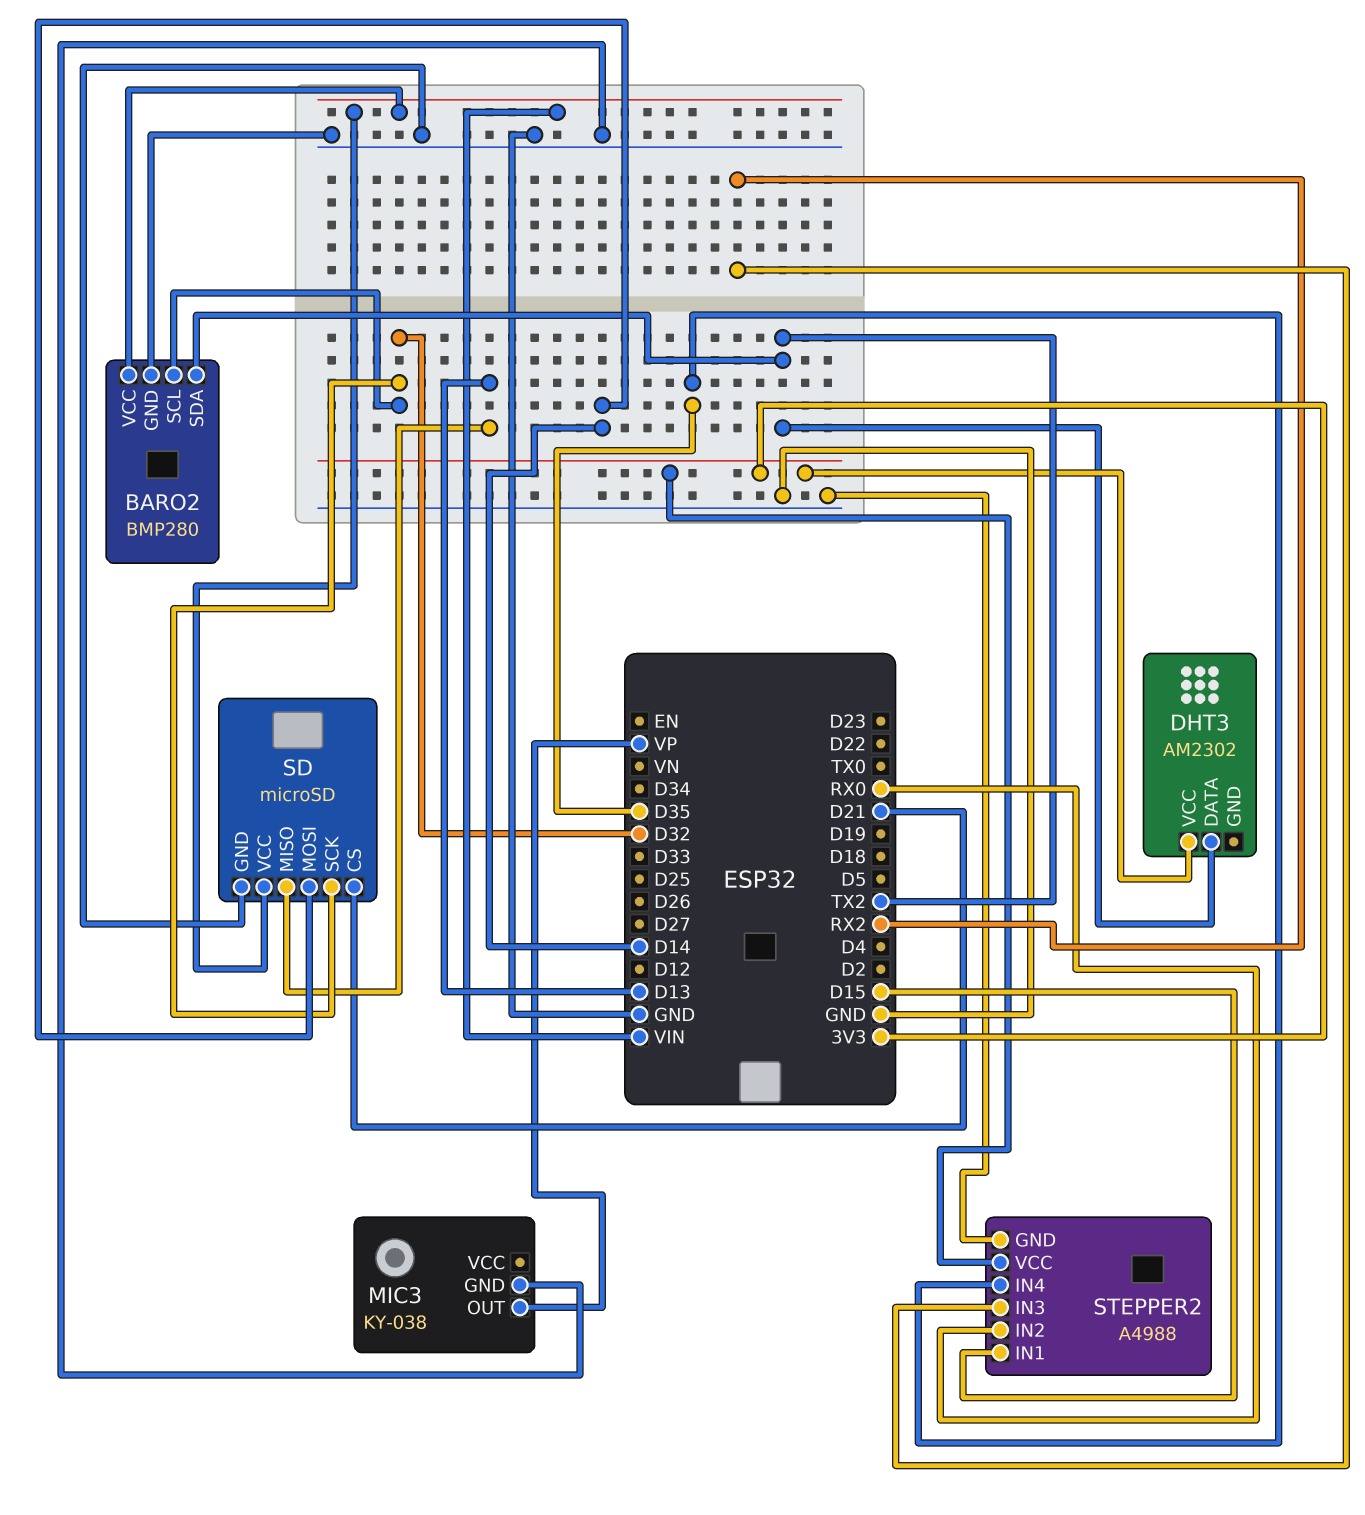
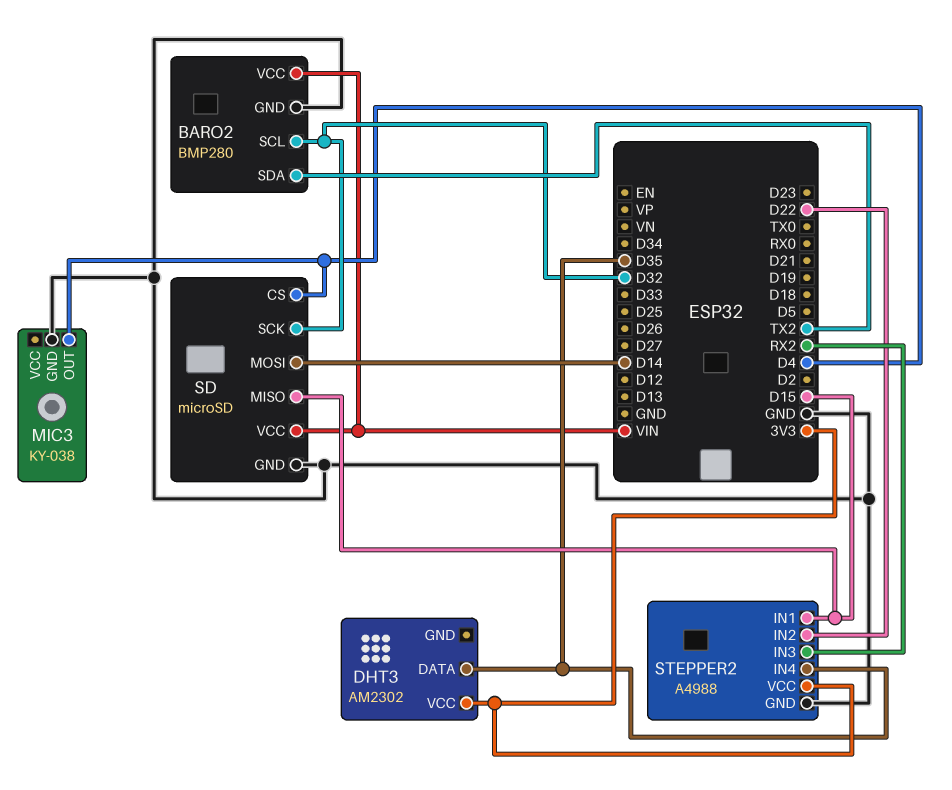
DHT3 pin DATA: TX2 -> D35
MIC3 pin OUT: VP -> D4
SD pin CS: D21 -> D4
SD pin MISO: D13 -> D15
STEPPER2 pin IN2: RX0 -> D22

